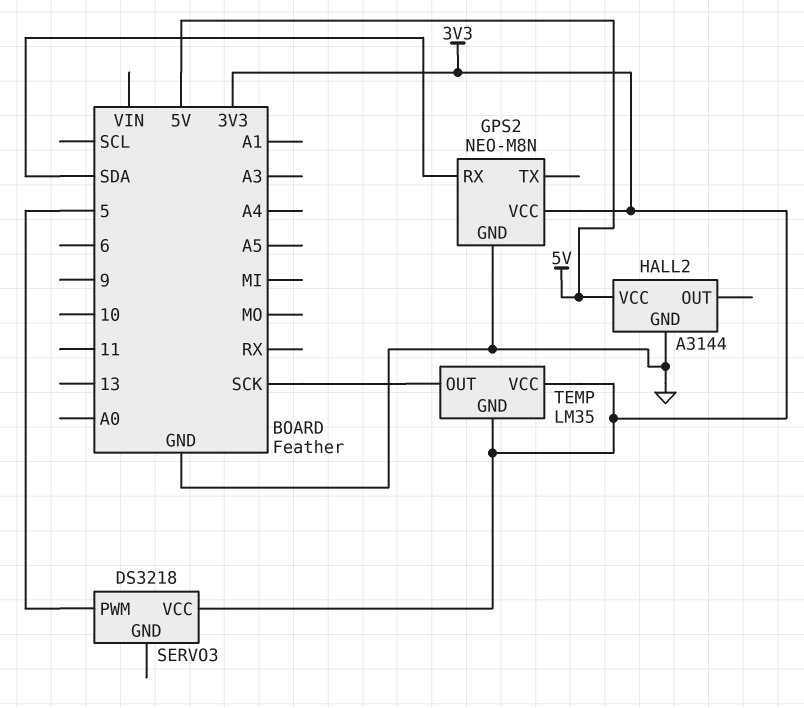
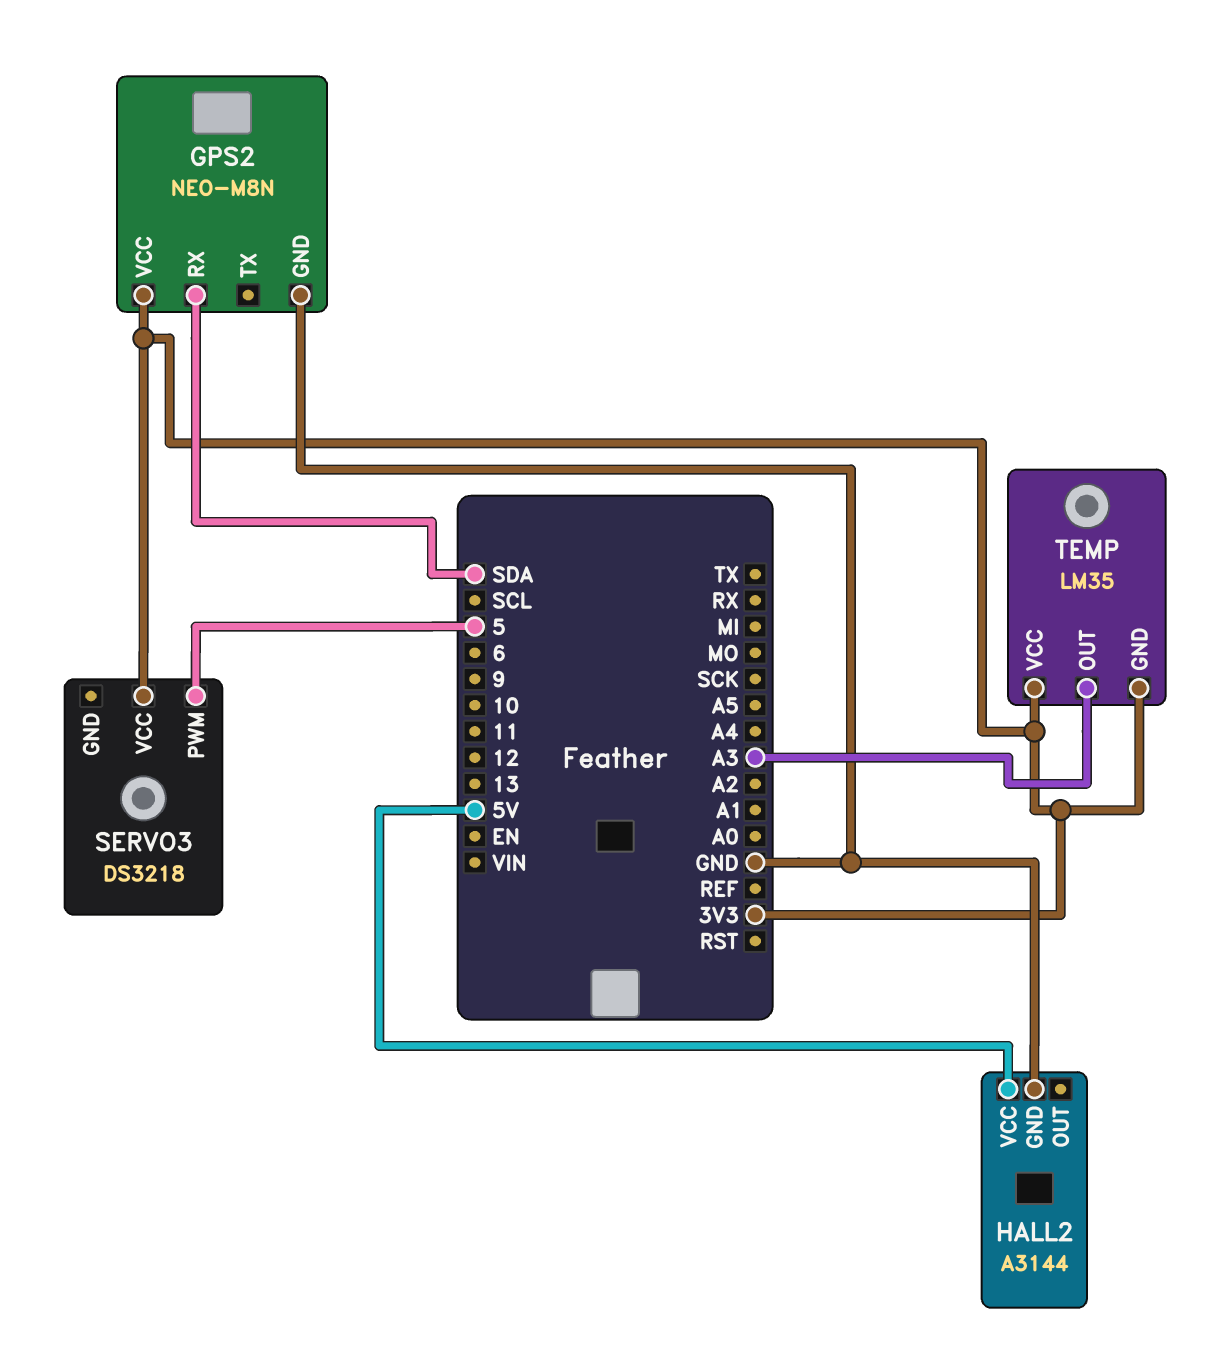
TEMP pin OUT: SCK -> A3

